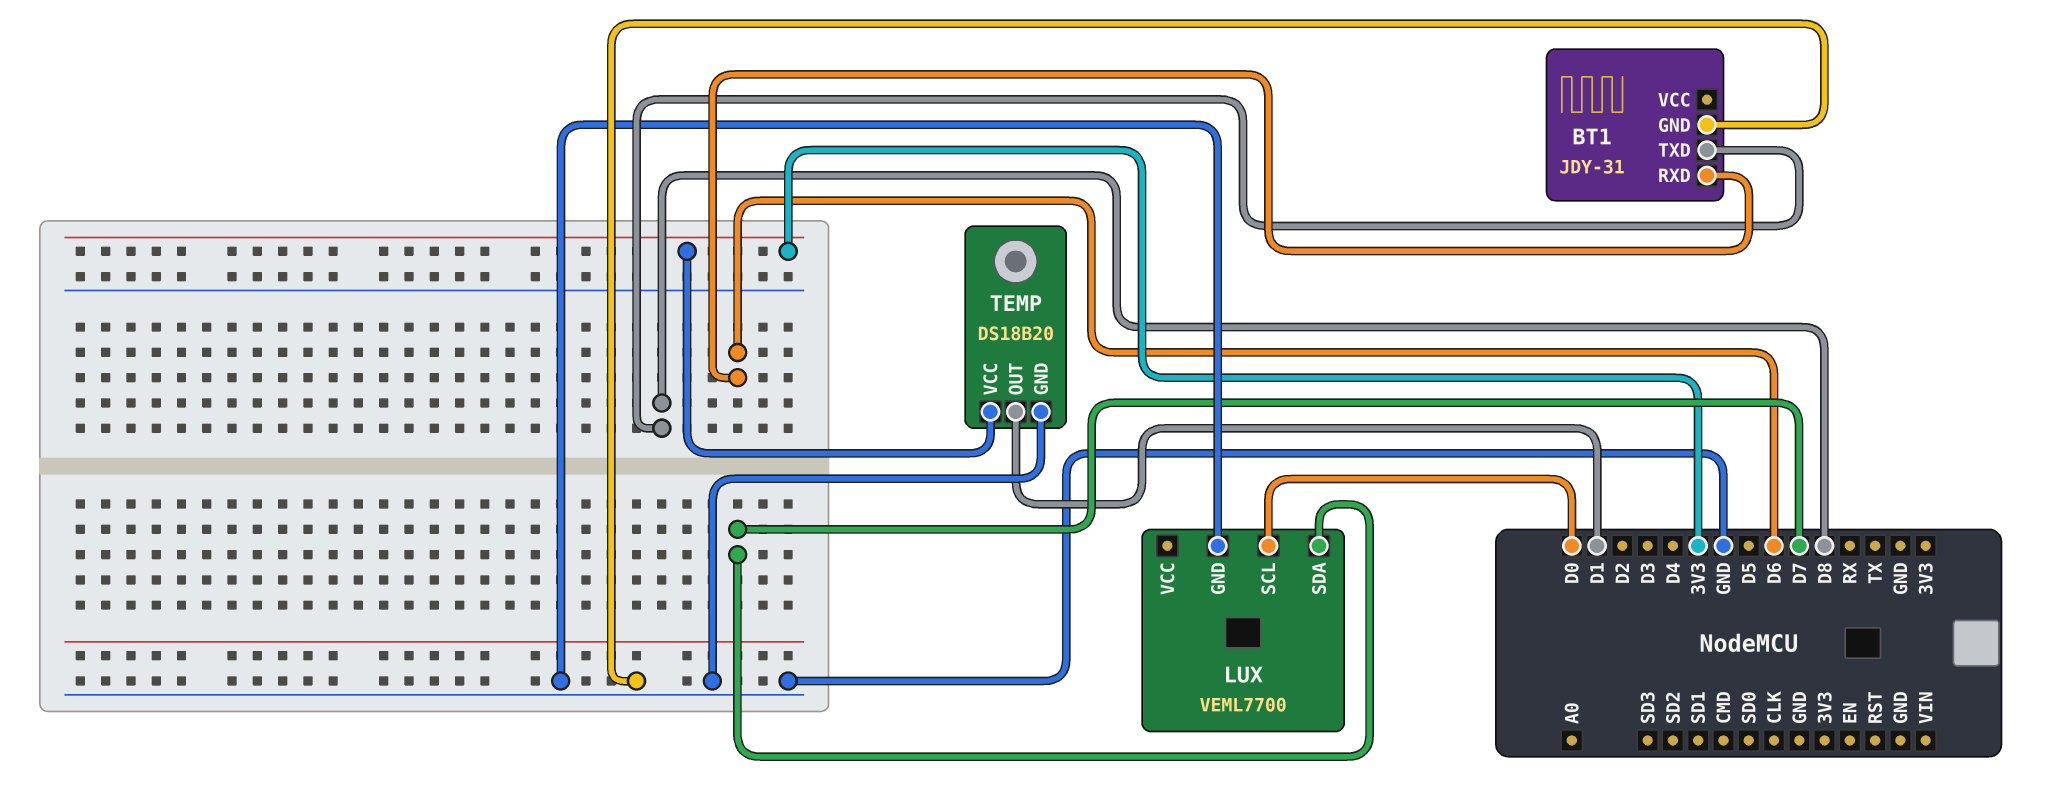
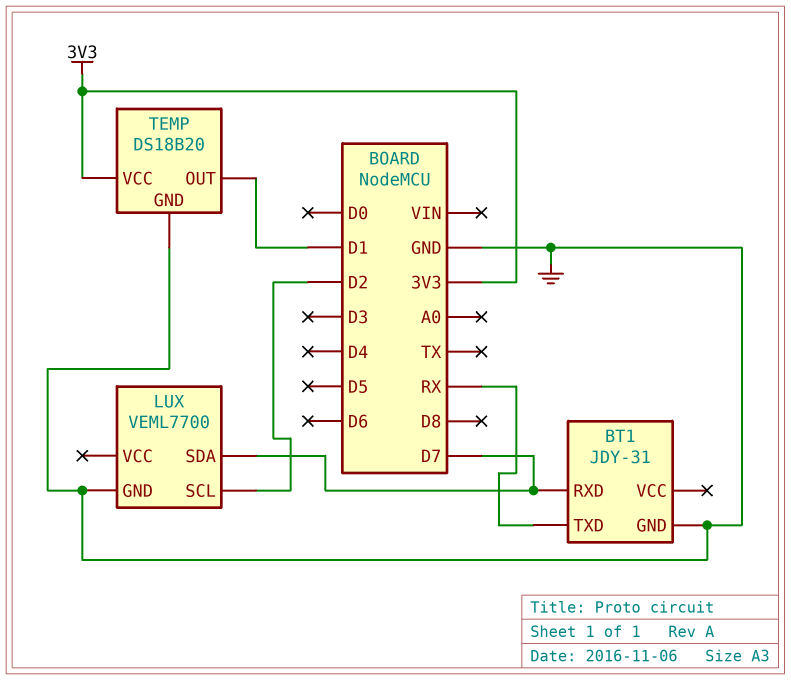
BT1 pin RXD: D6 -> D7
BT1 pin TXD: D8 -> RX
LUX pin SCL: D0 -> D2

